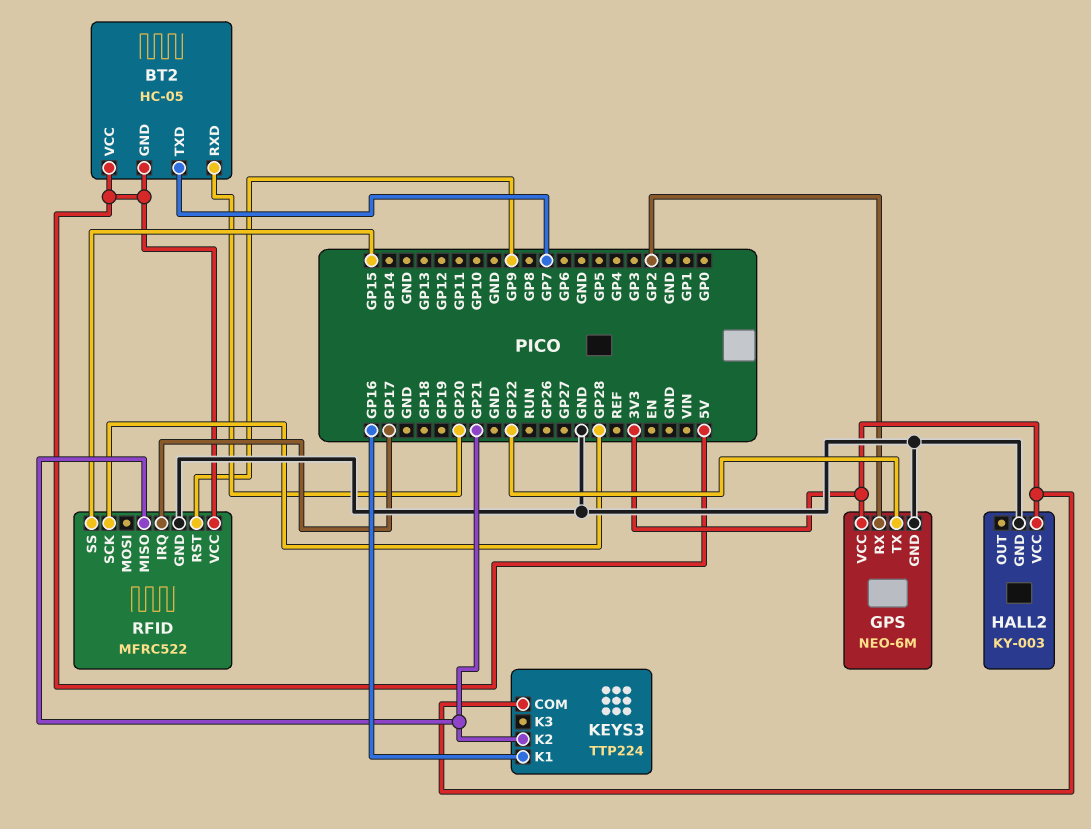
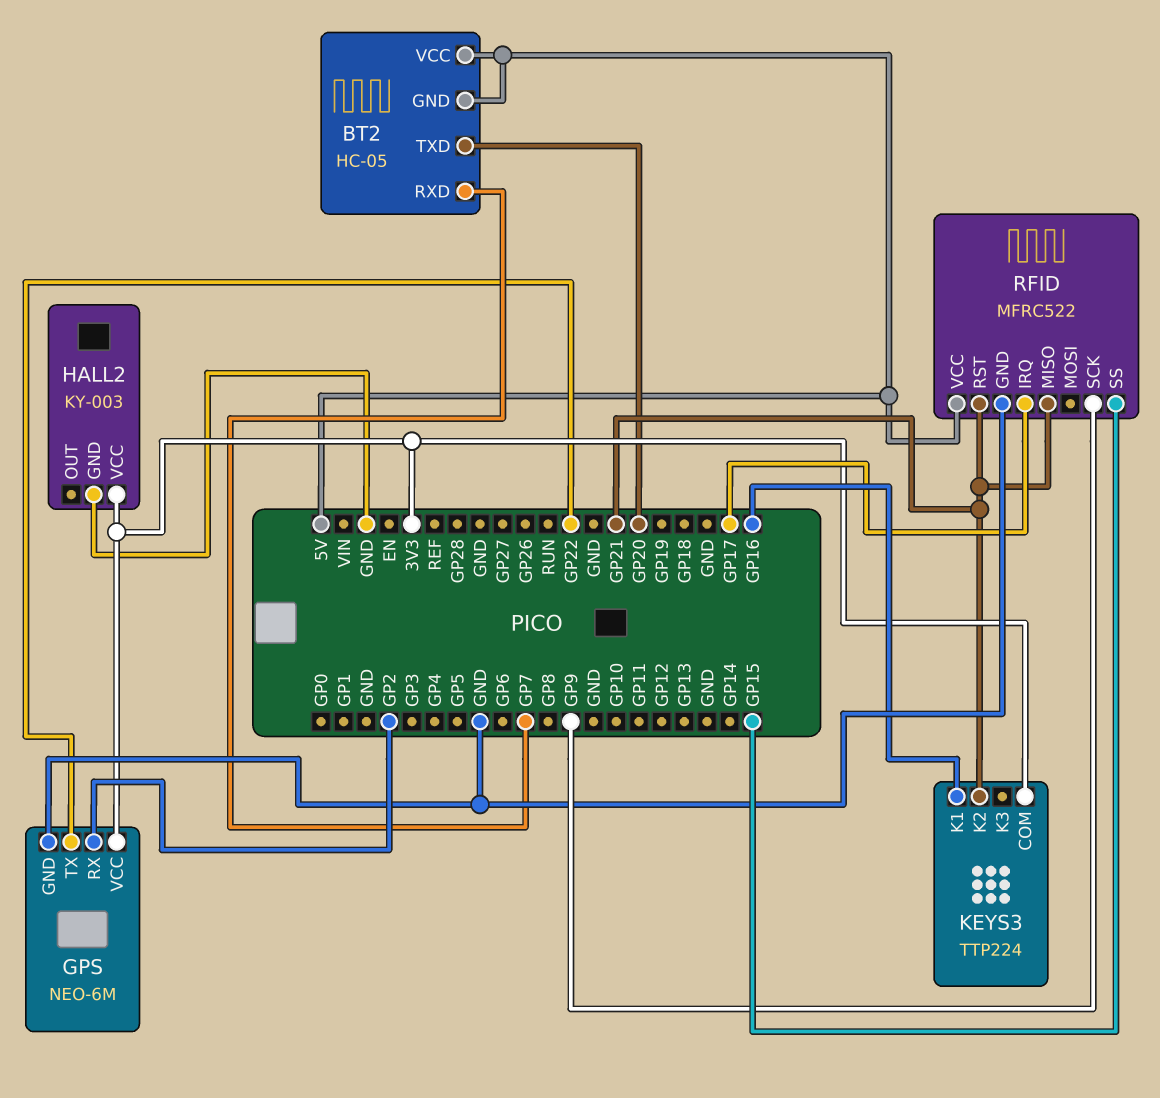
BT2 pin RXD: GP20 -> GP7
BT2 pin TXD: GP7 -> GP20
RFID pin RST: GP9 -> GP21
RFID pin SCK: GP28 -> GP9

